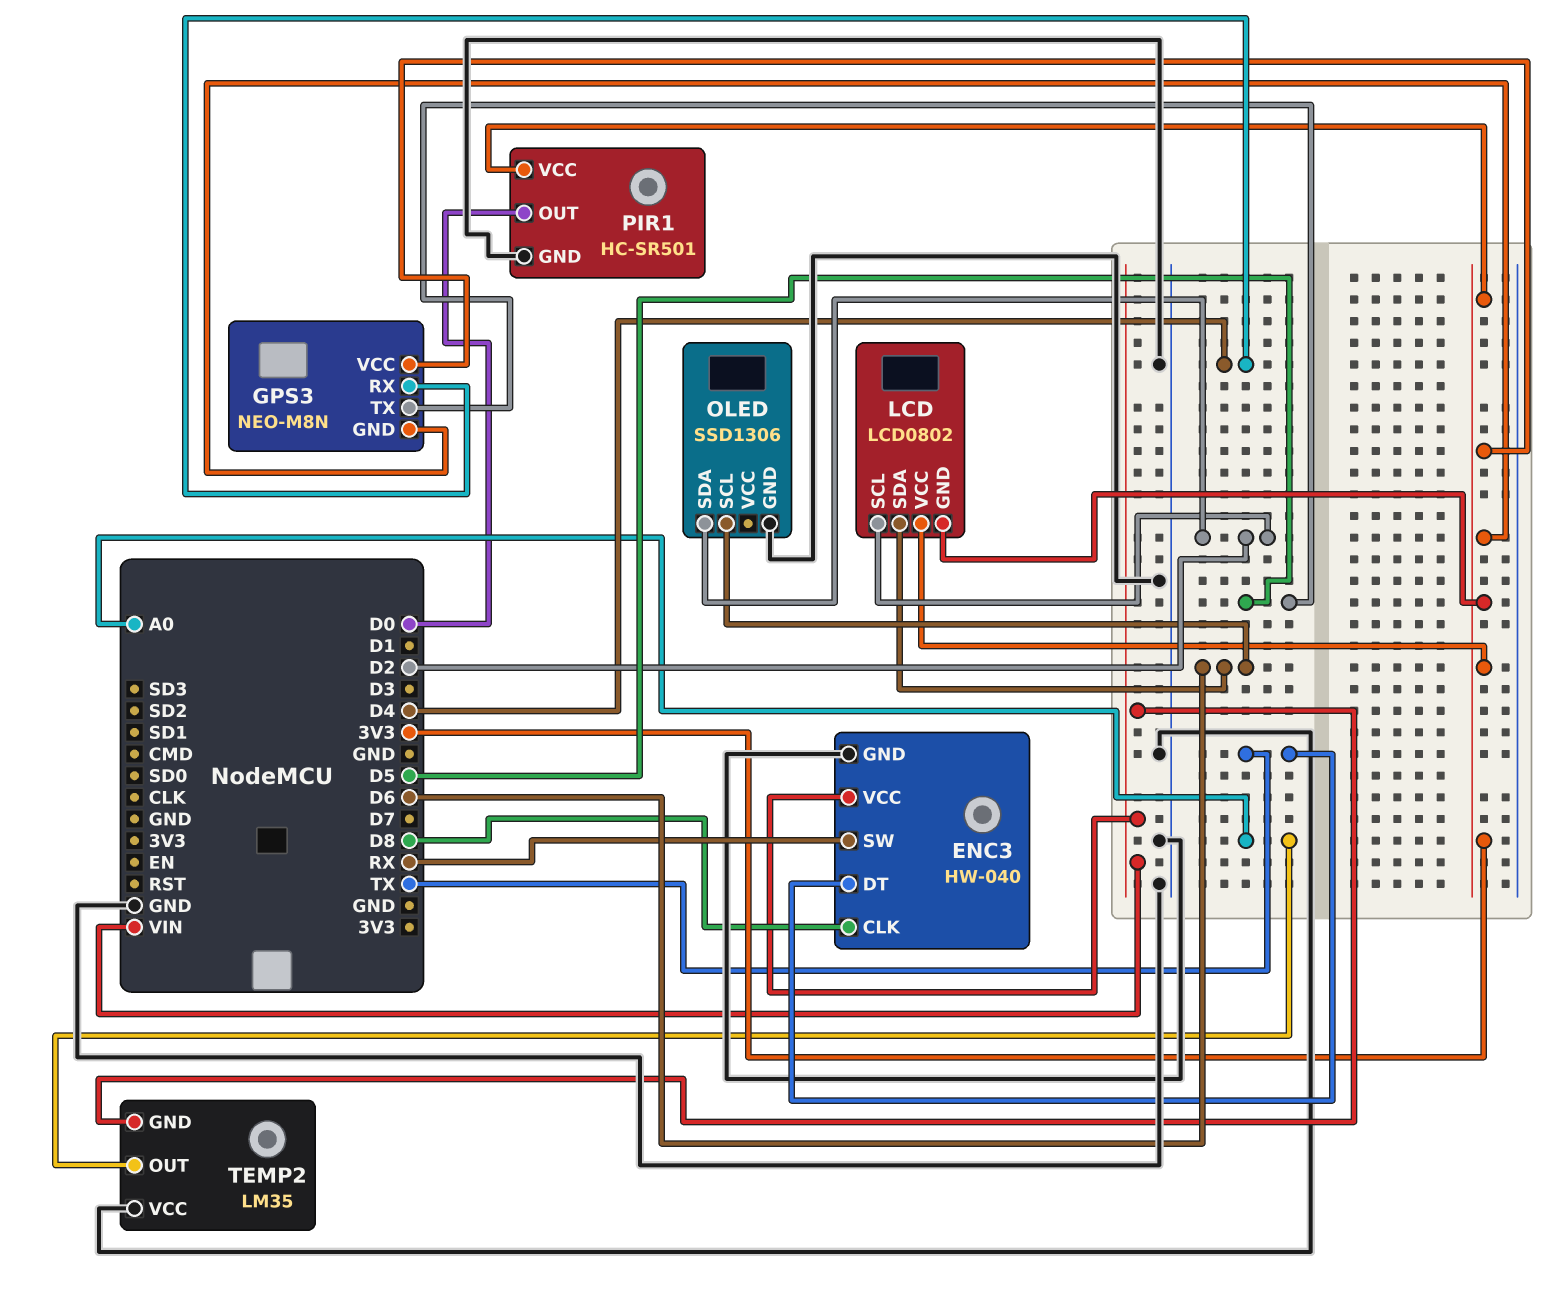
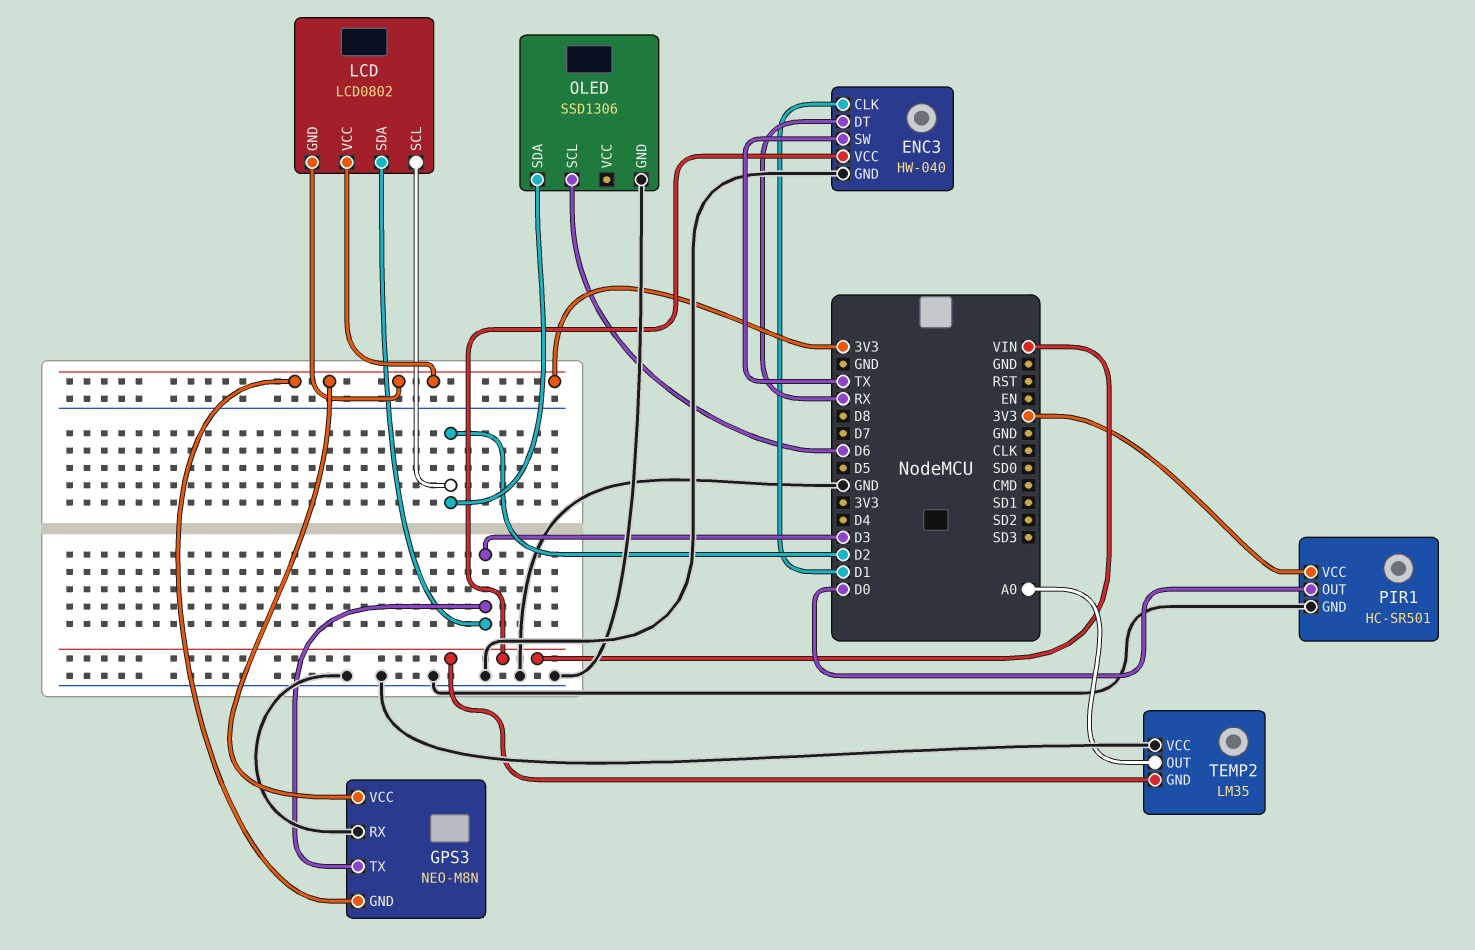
ENC3 pin CLK: D8 -> D1
ENC3 pin DT: TX -> RX
ENC3 pin SW: RX -> TX
GPS3 pin RX: D4 -> GND
GPS3 pin TX: D5 -> D3
LCD pin SDA: D6 -> D3

